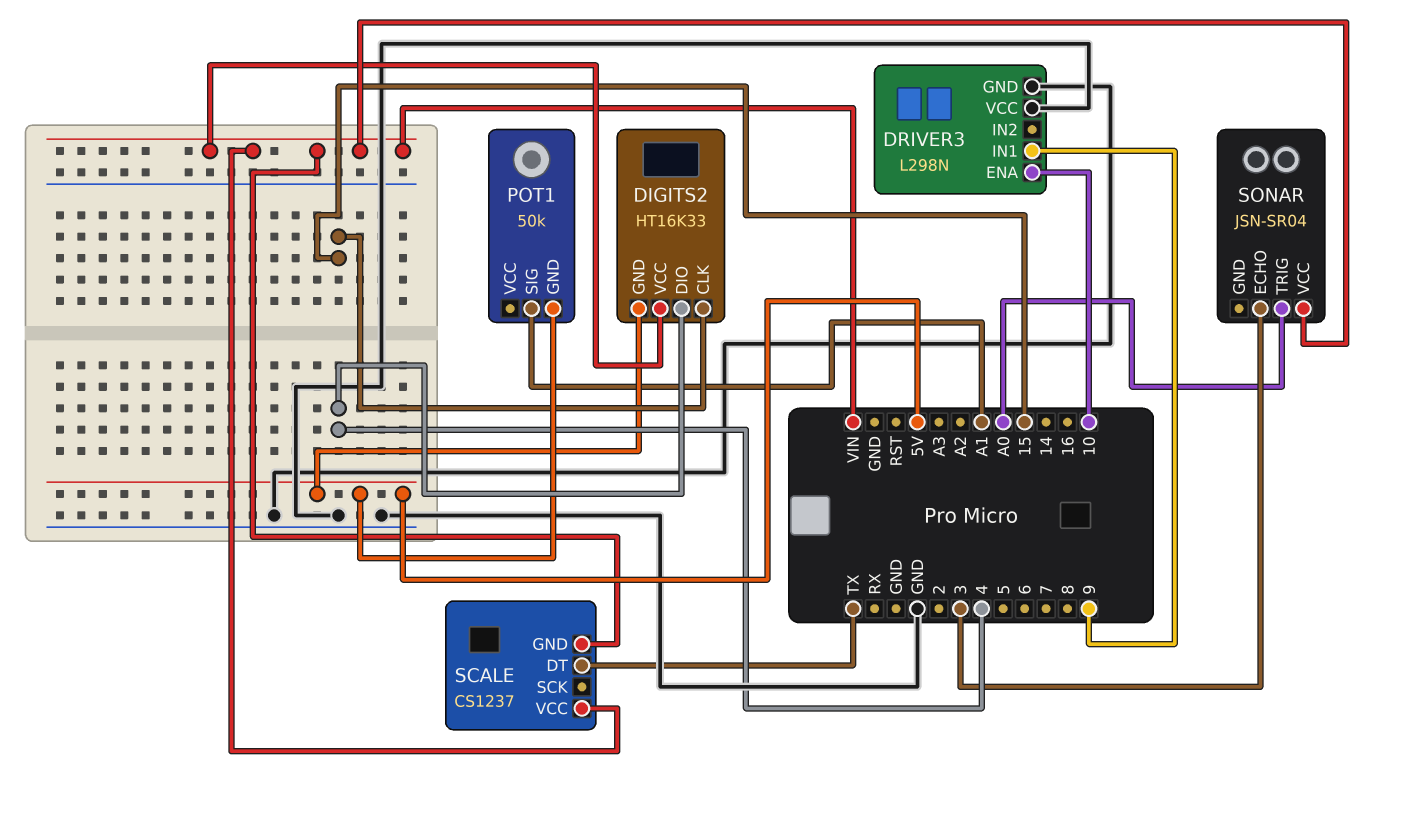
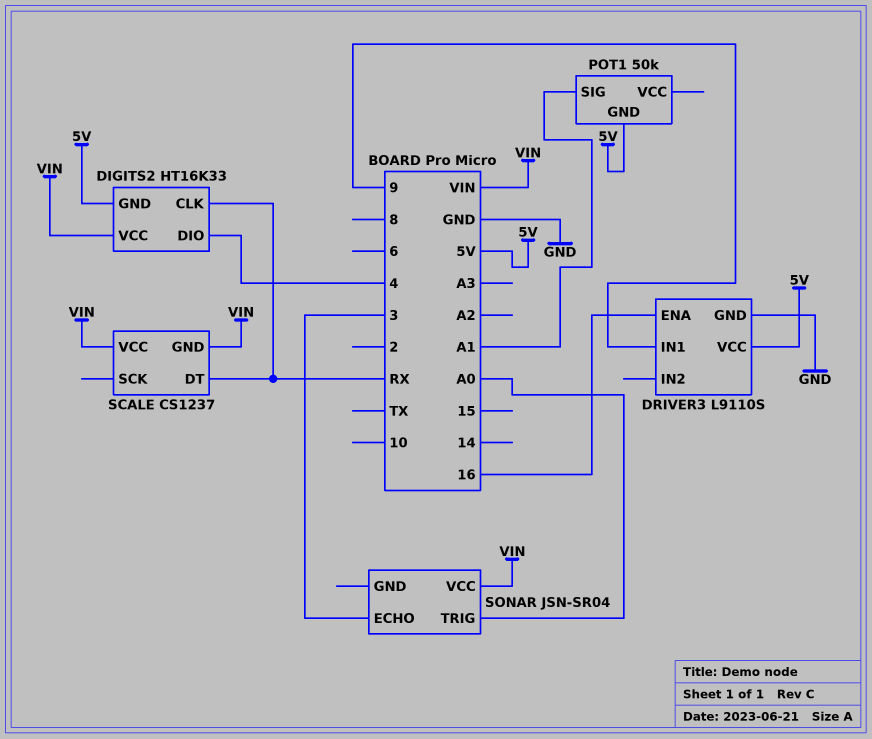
DIGITS2 pin CLK: 15 -> RX
DRIVER3: L298N -> L9110S
DRIVER3 pin ENA: 10 -> 16
DRIVER3 pin VCC: GND -> 5V
SCALE pin DT: TX -> RX

